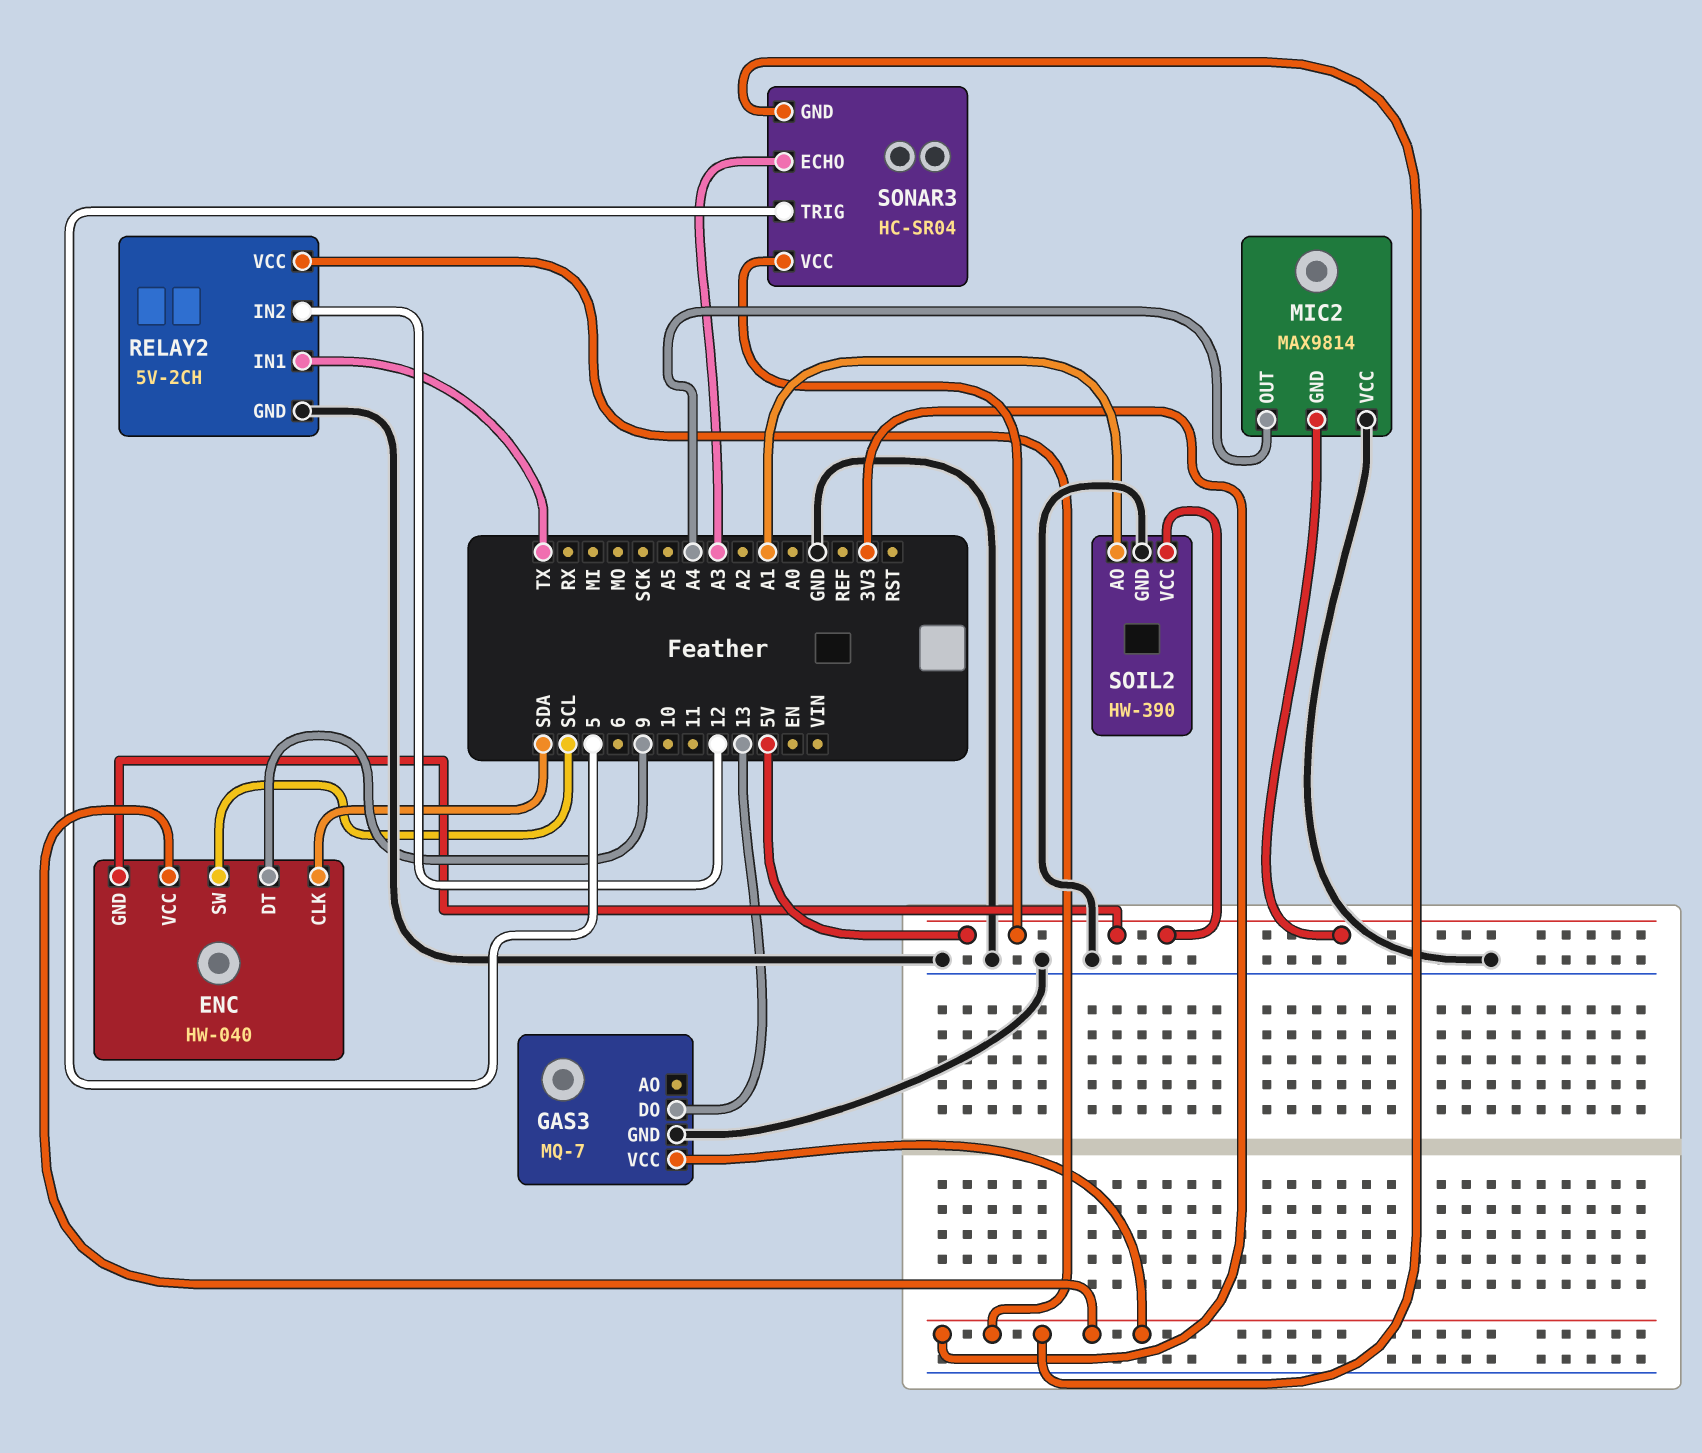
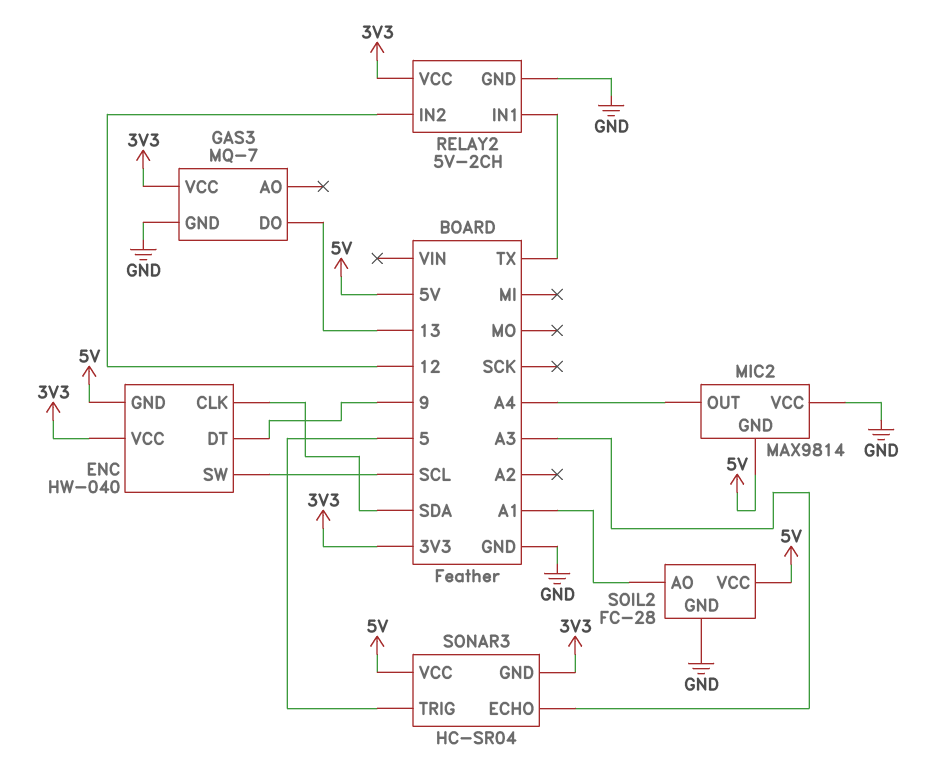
SOIL2: HW-390 -> FC-28

